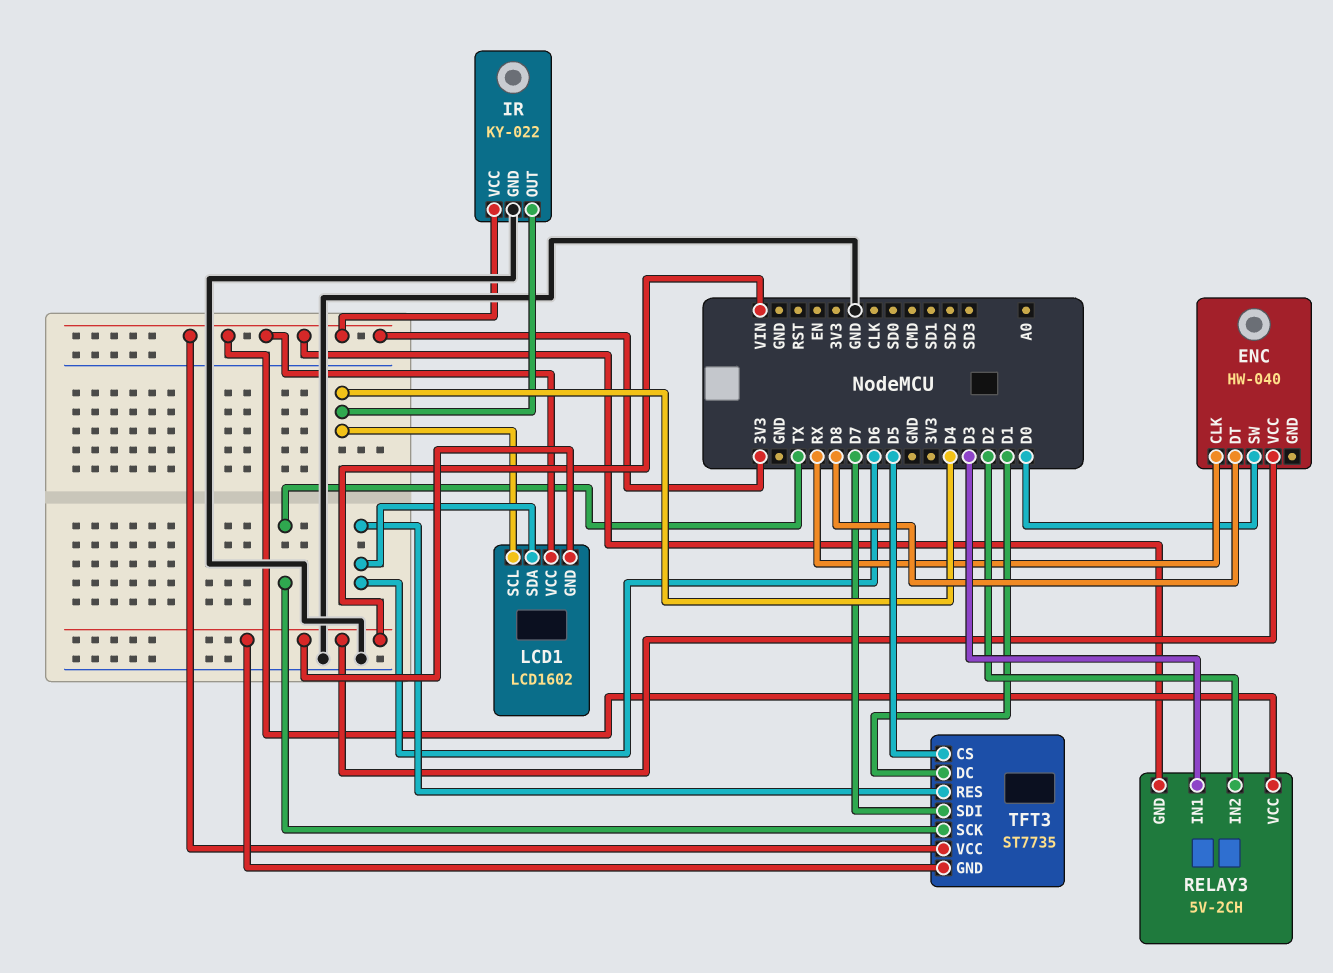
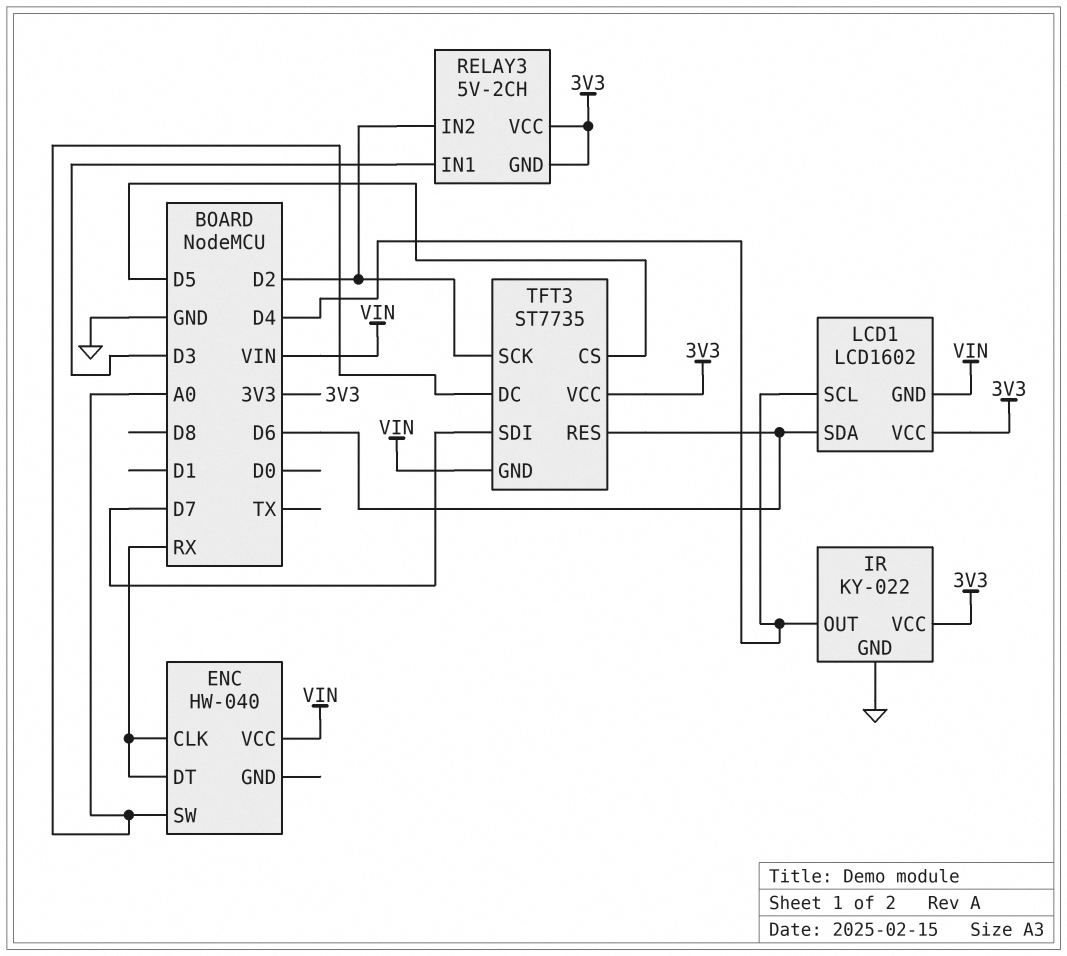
ENC pin DT: D8 -> RX
ENC pin SW: D0 -> A0
TFT3 pin DC: D1 -> A0
TFT3 pin SCK: TX -> D2

